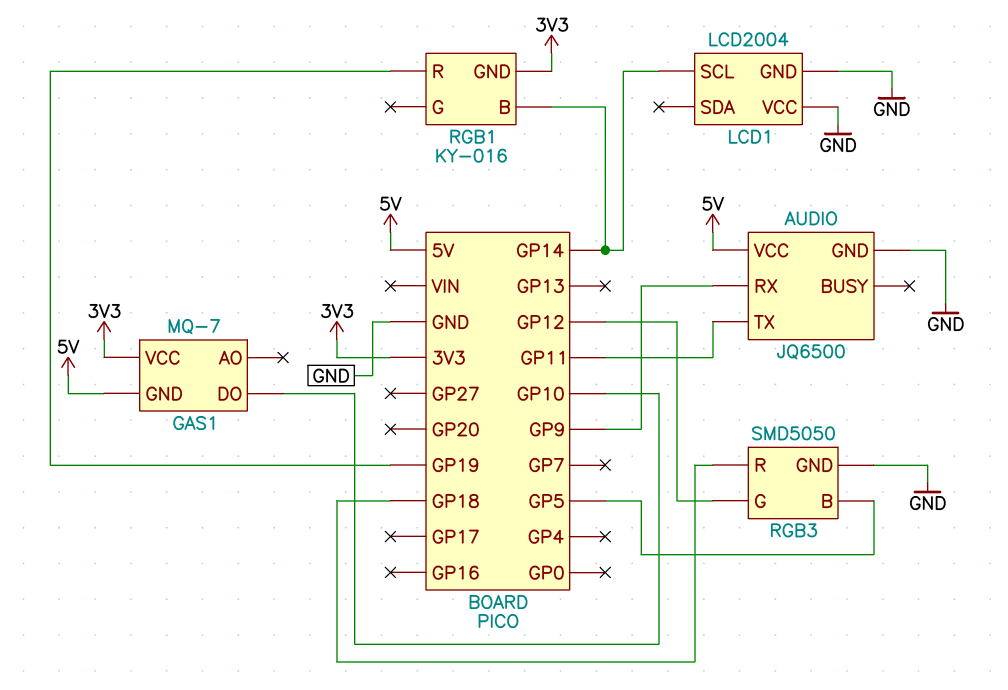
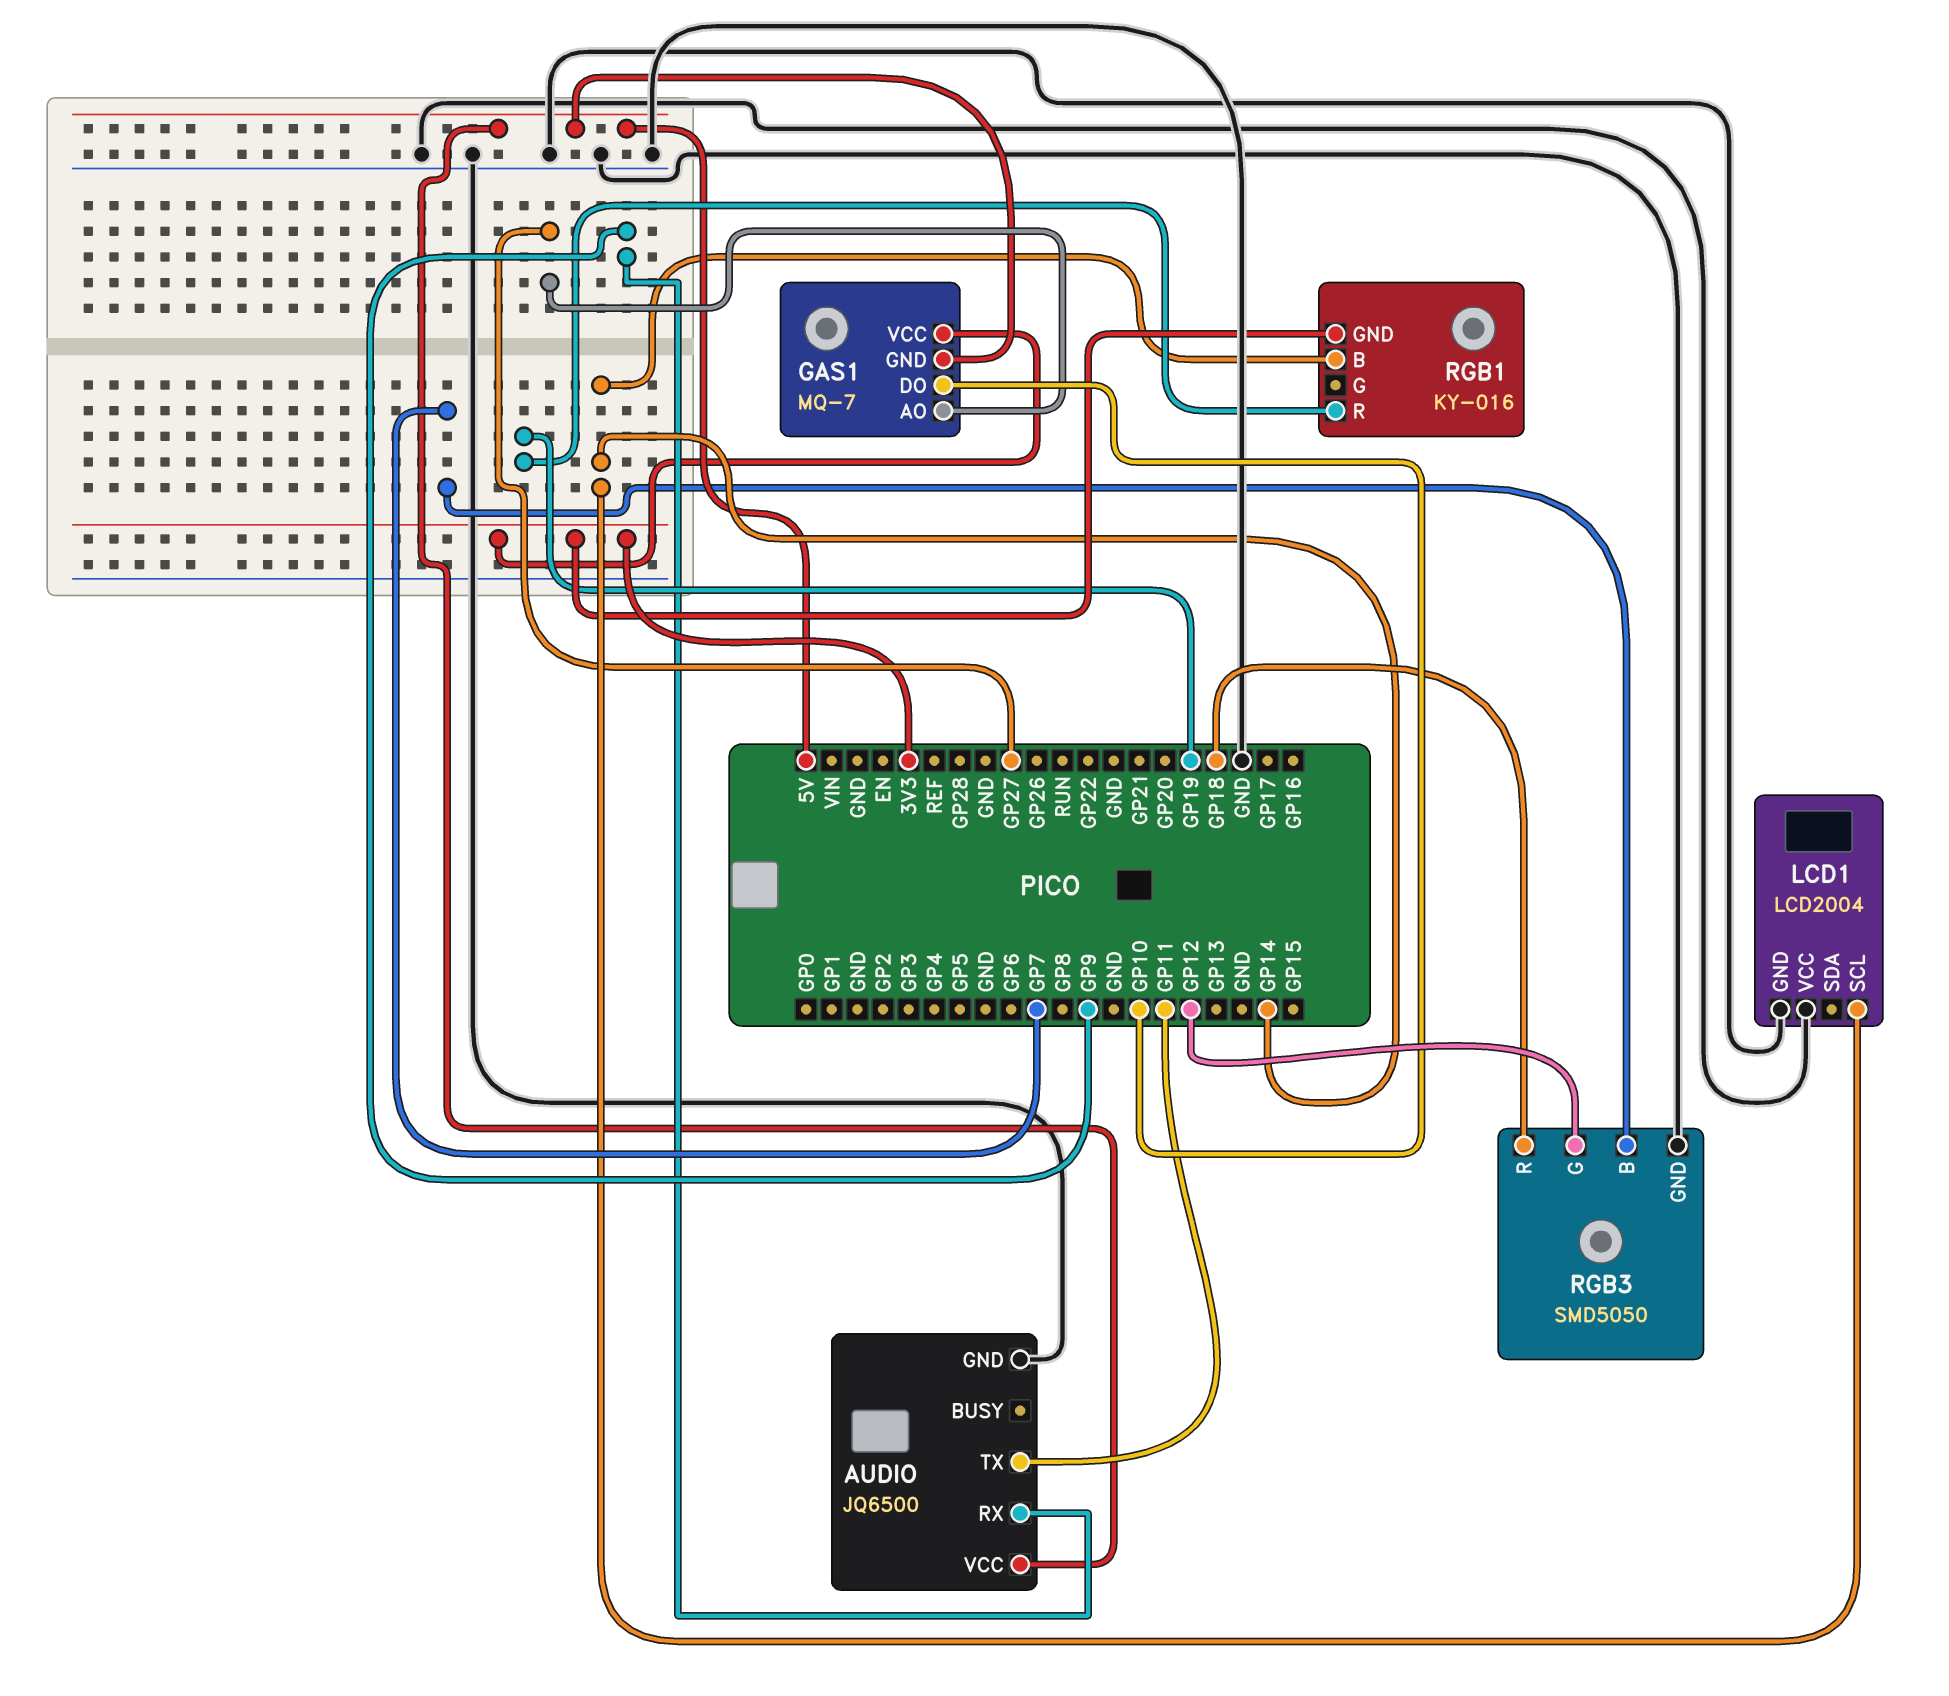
GAS1 pin AO: none -> GP27
RGB3 pin B: GP5 -> GP7

